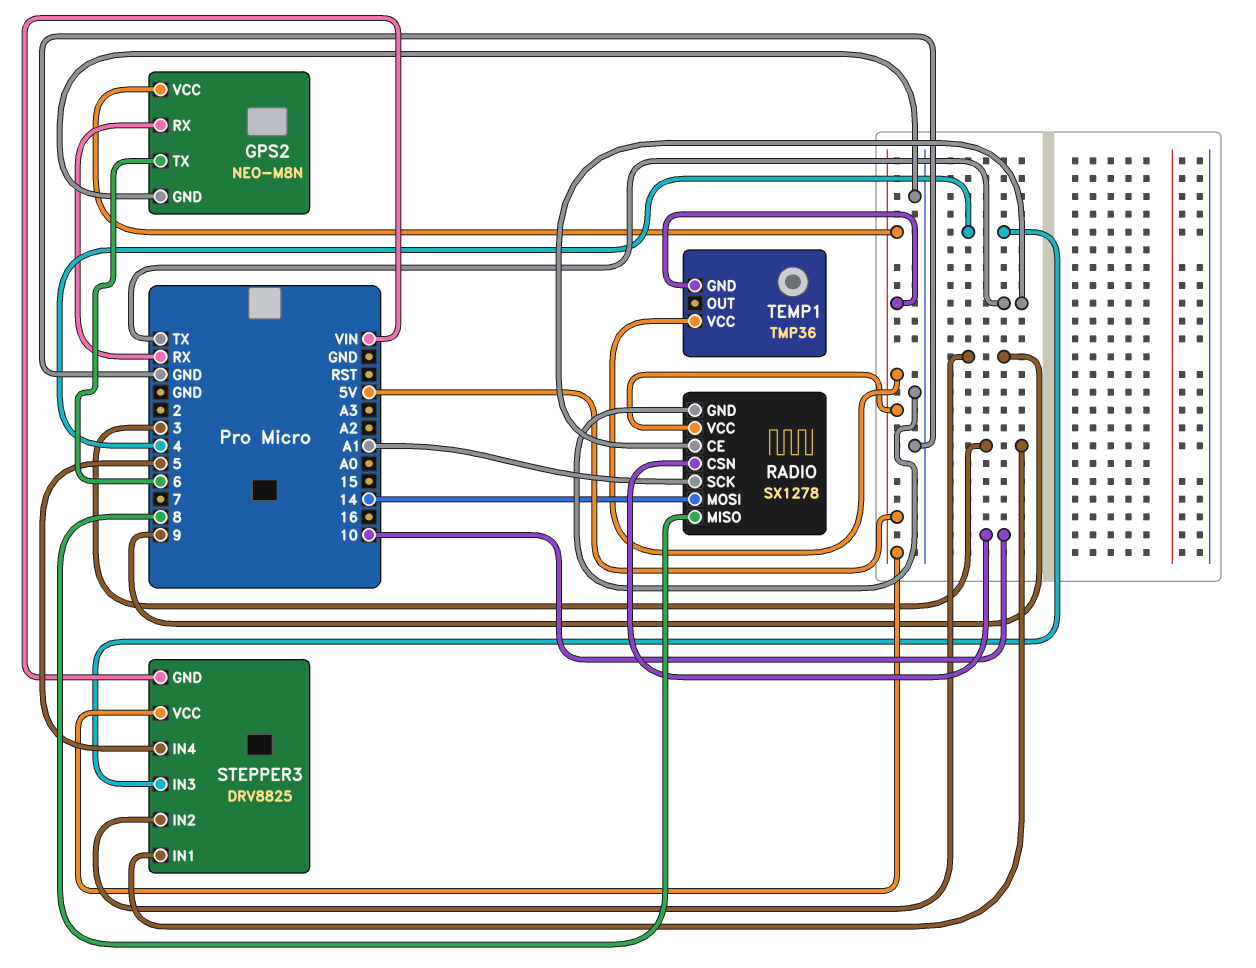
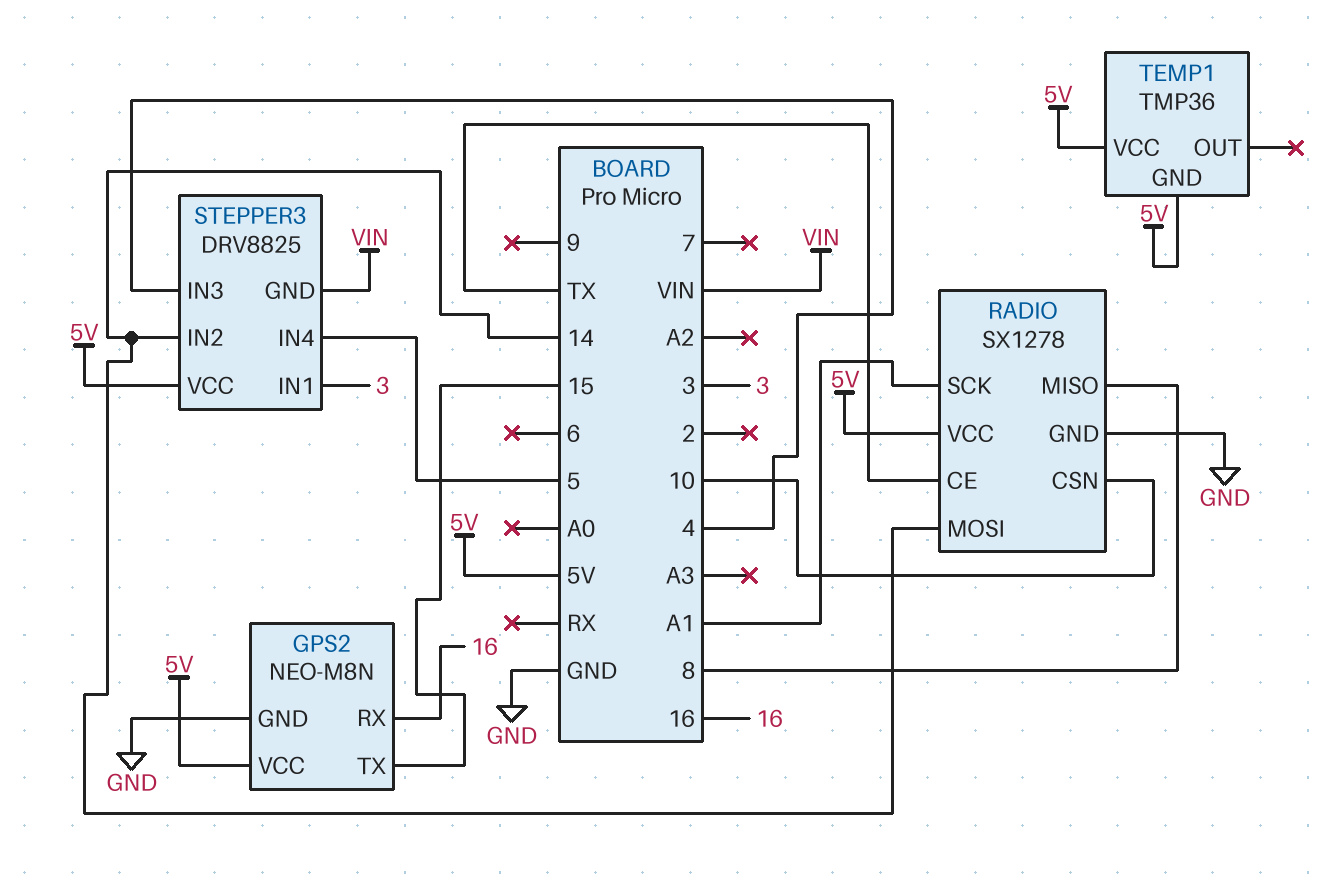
GPS2 pin RX: RX -> 16
GPS2 pin TX: 6 -> 15
STEPPER3 pin IN2: 9 -> 14

